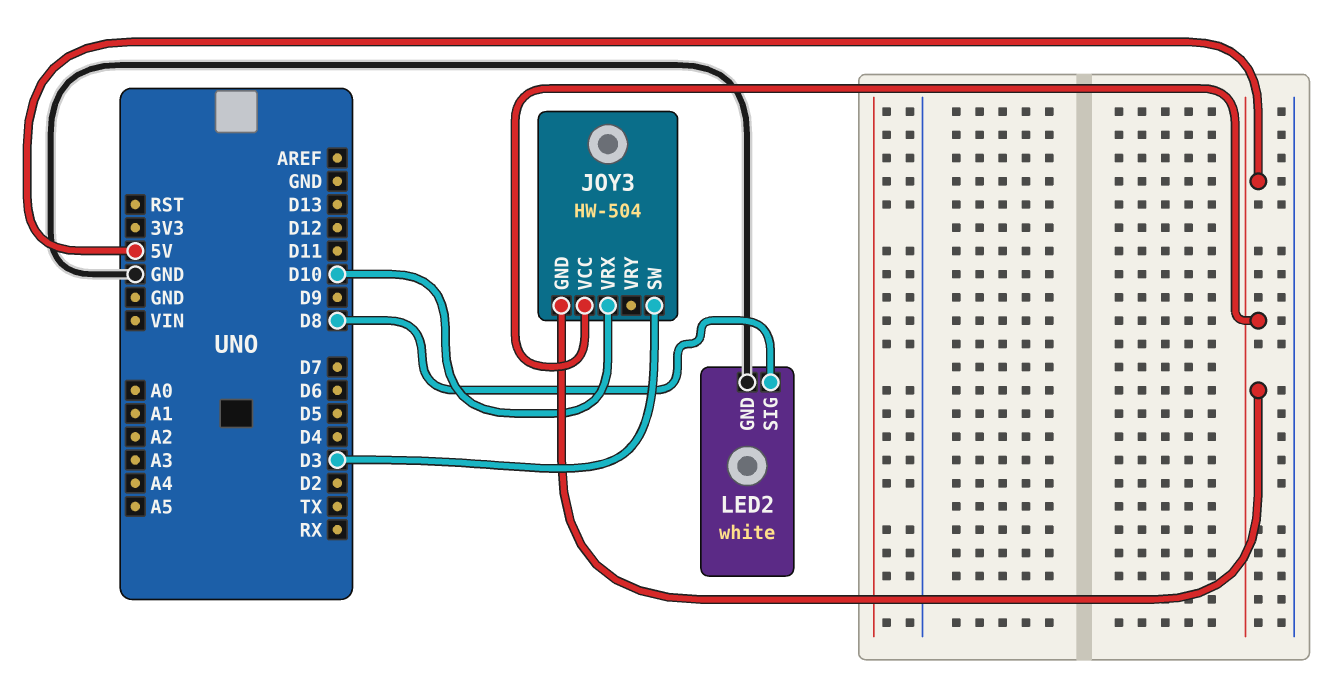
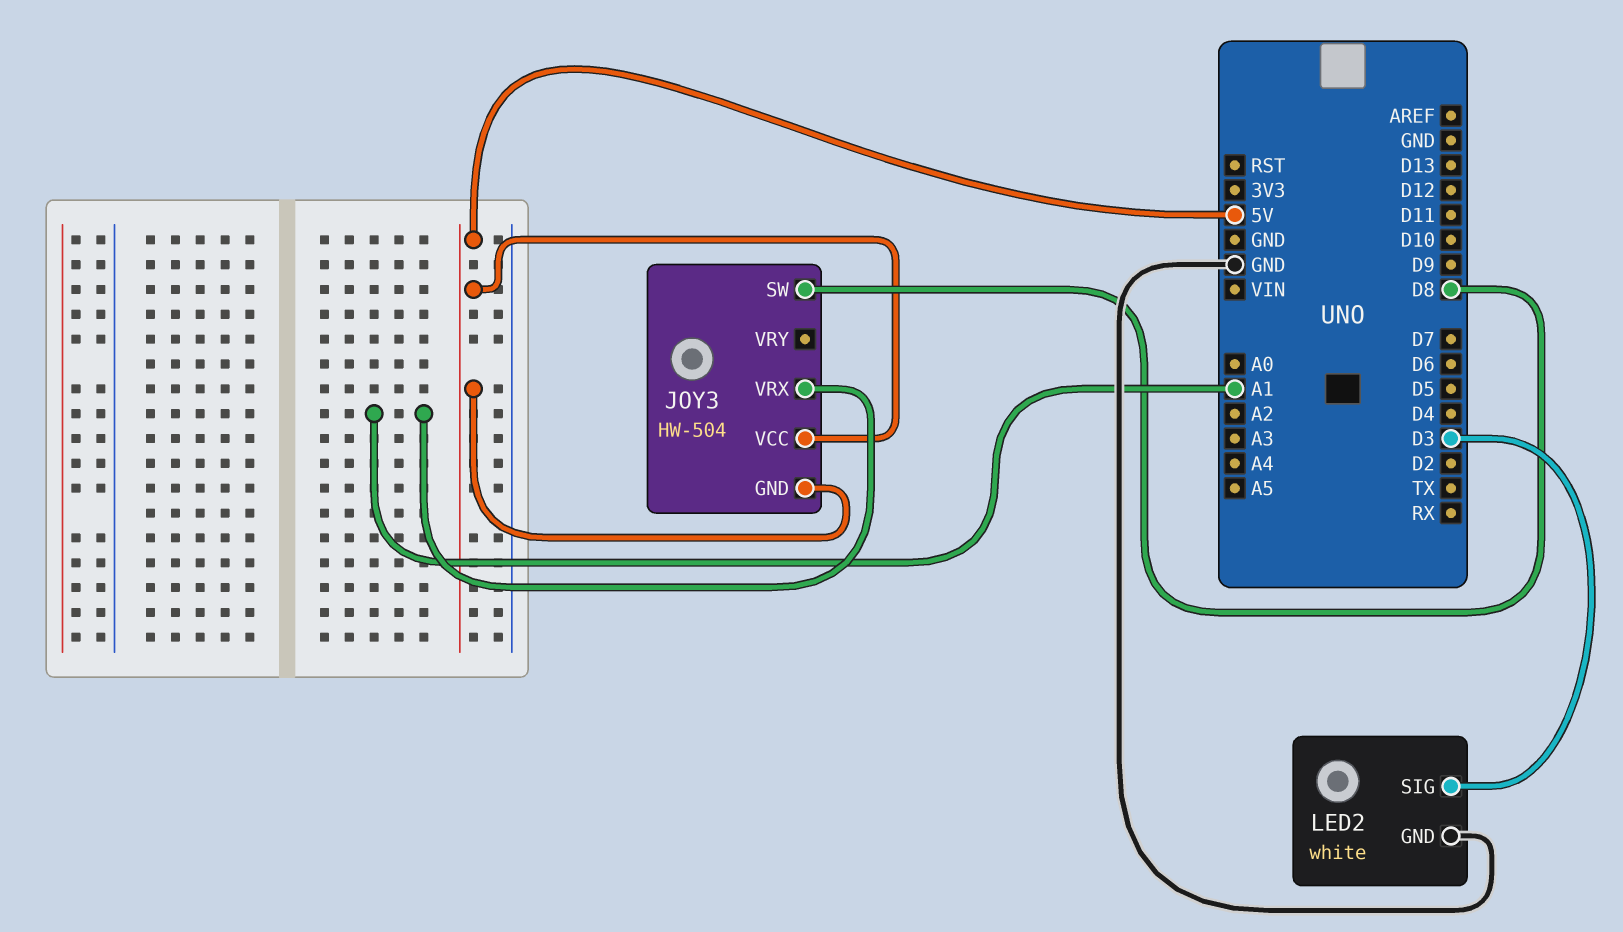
JOY3 pin SW: D3 -> D8
JOY3 pin VRX: D10 -> A1
LED2 pin SIG: D8 -> D3

